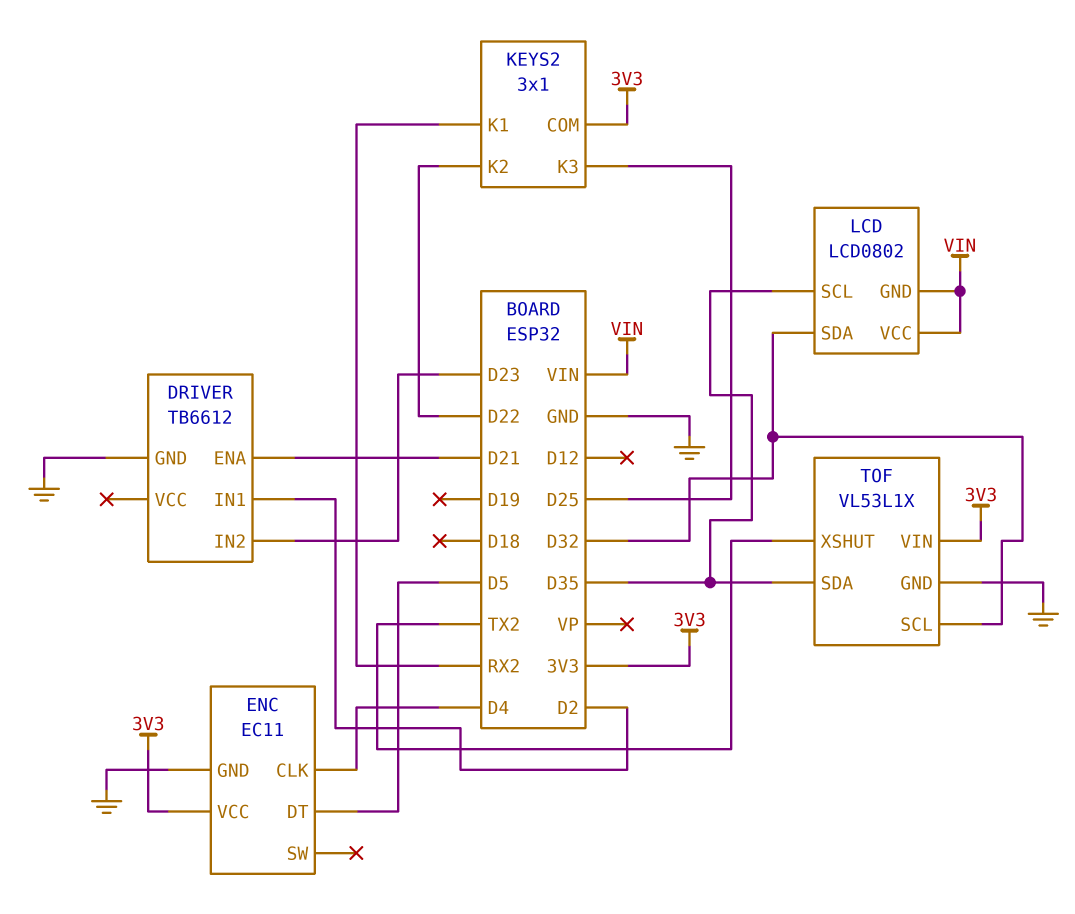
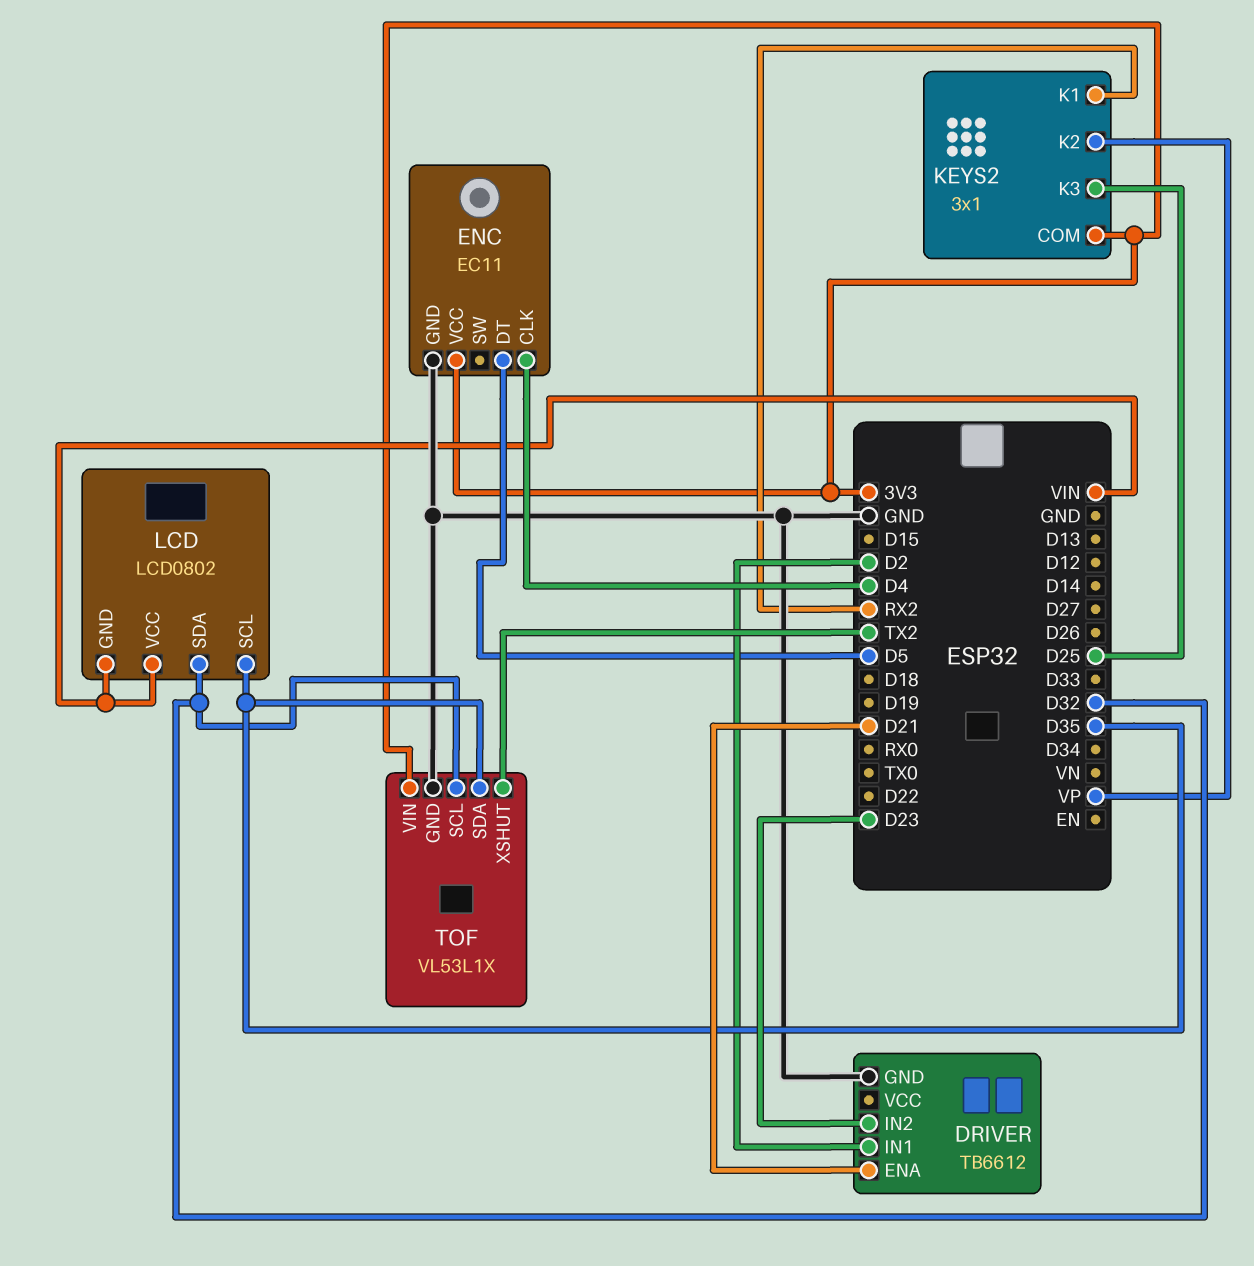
KEYS2 pin K2: D22 -> VP

